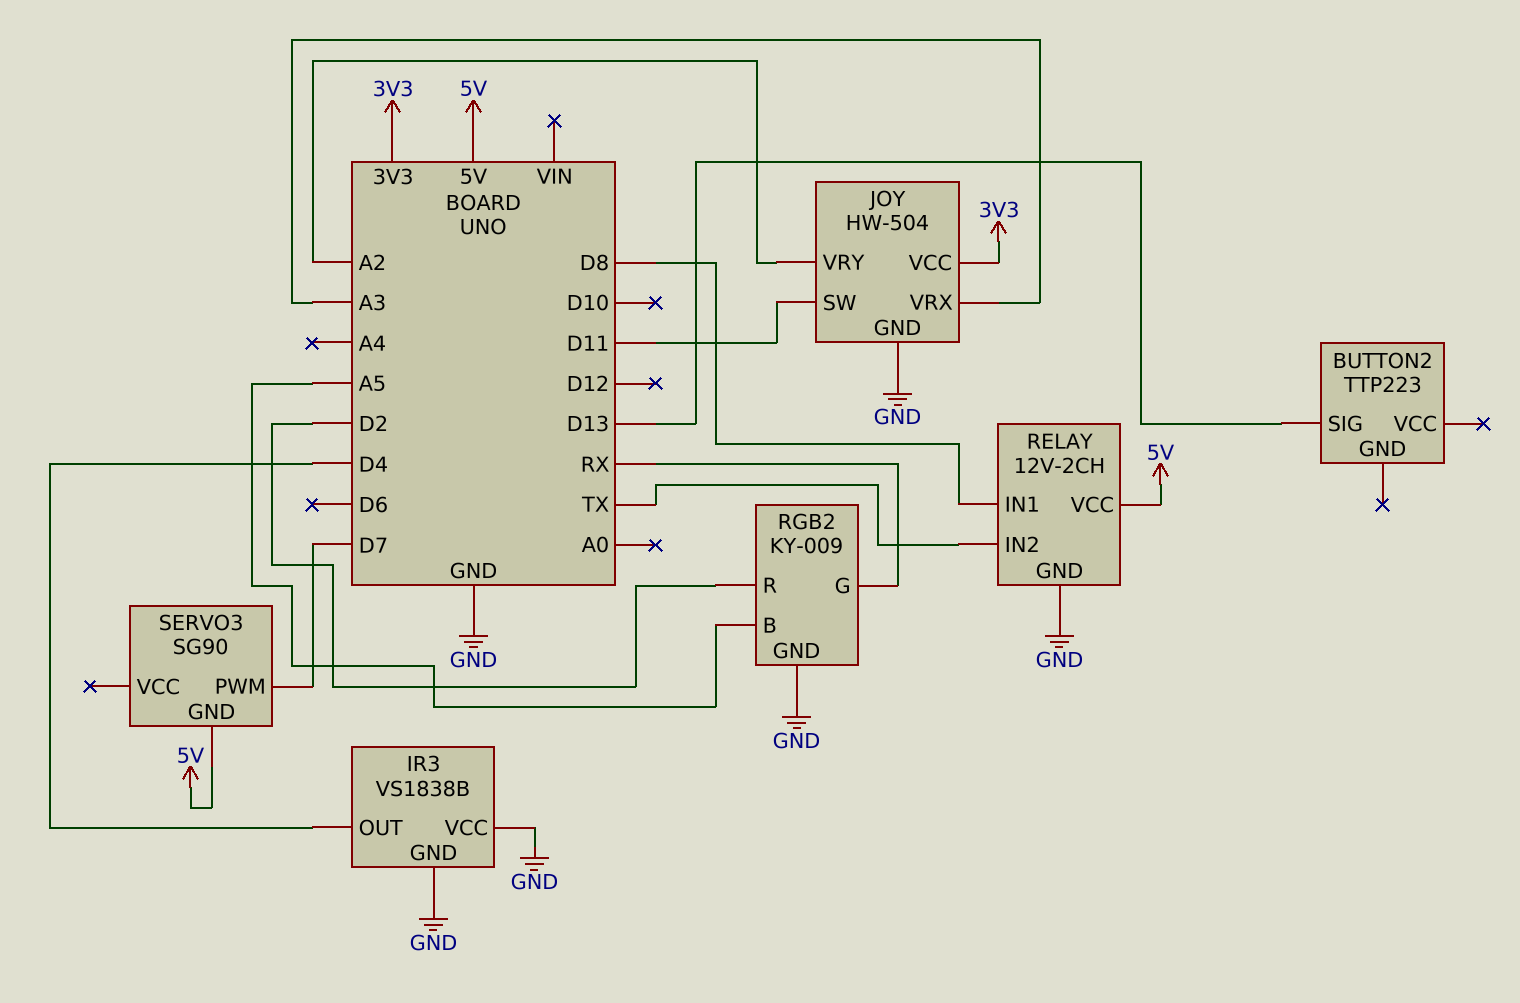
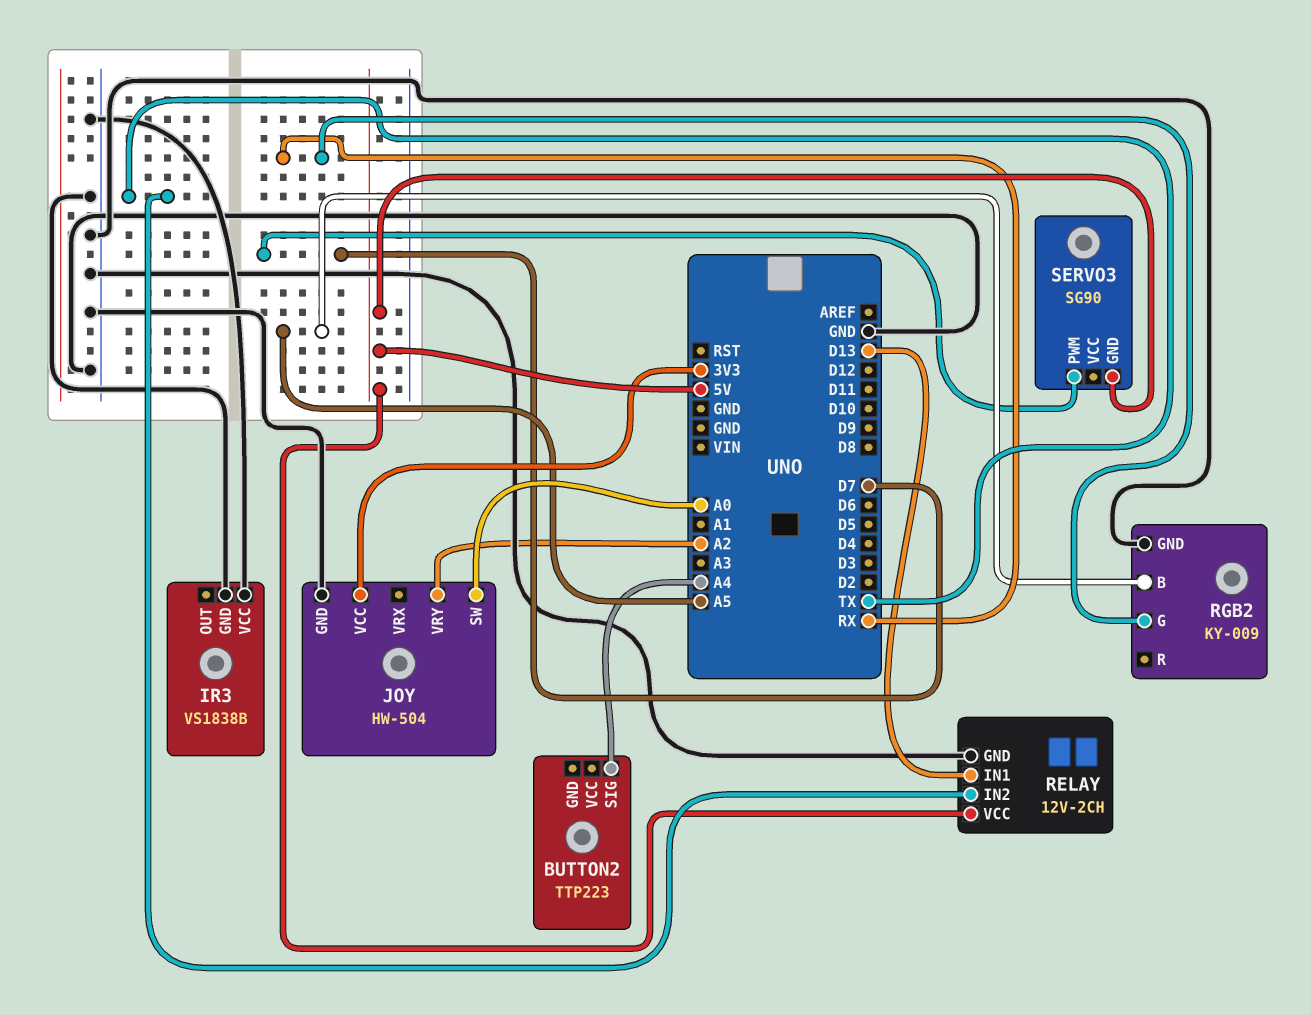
BUTTON2 pin SIG: D13 -> A4
IR3 pin OUT: D4 -> none
JOY pin SW: D11 -> A0
JOY pin VRX: A3 -> none
RELAY pin IN1: D8 -> D13
RGB2 pin R: D2 -> none

